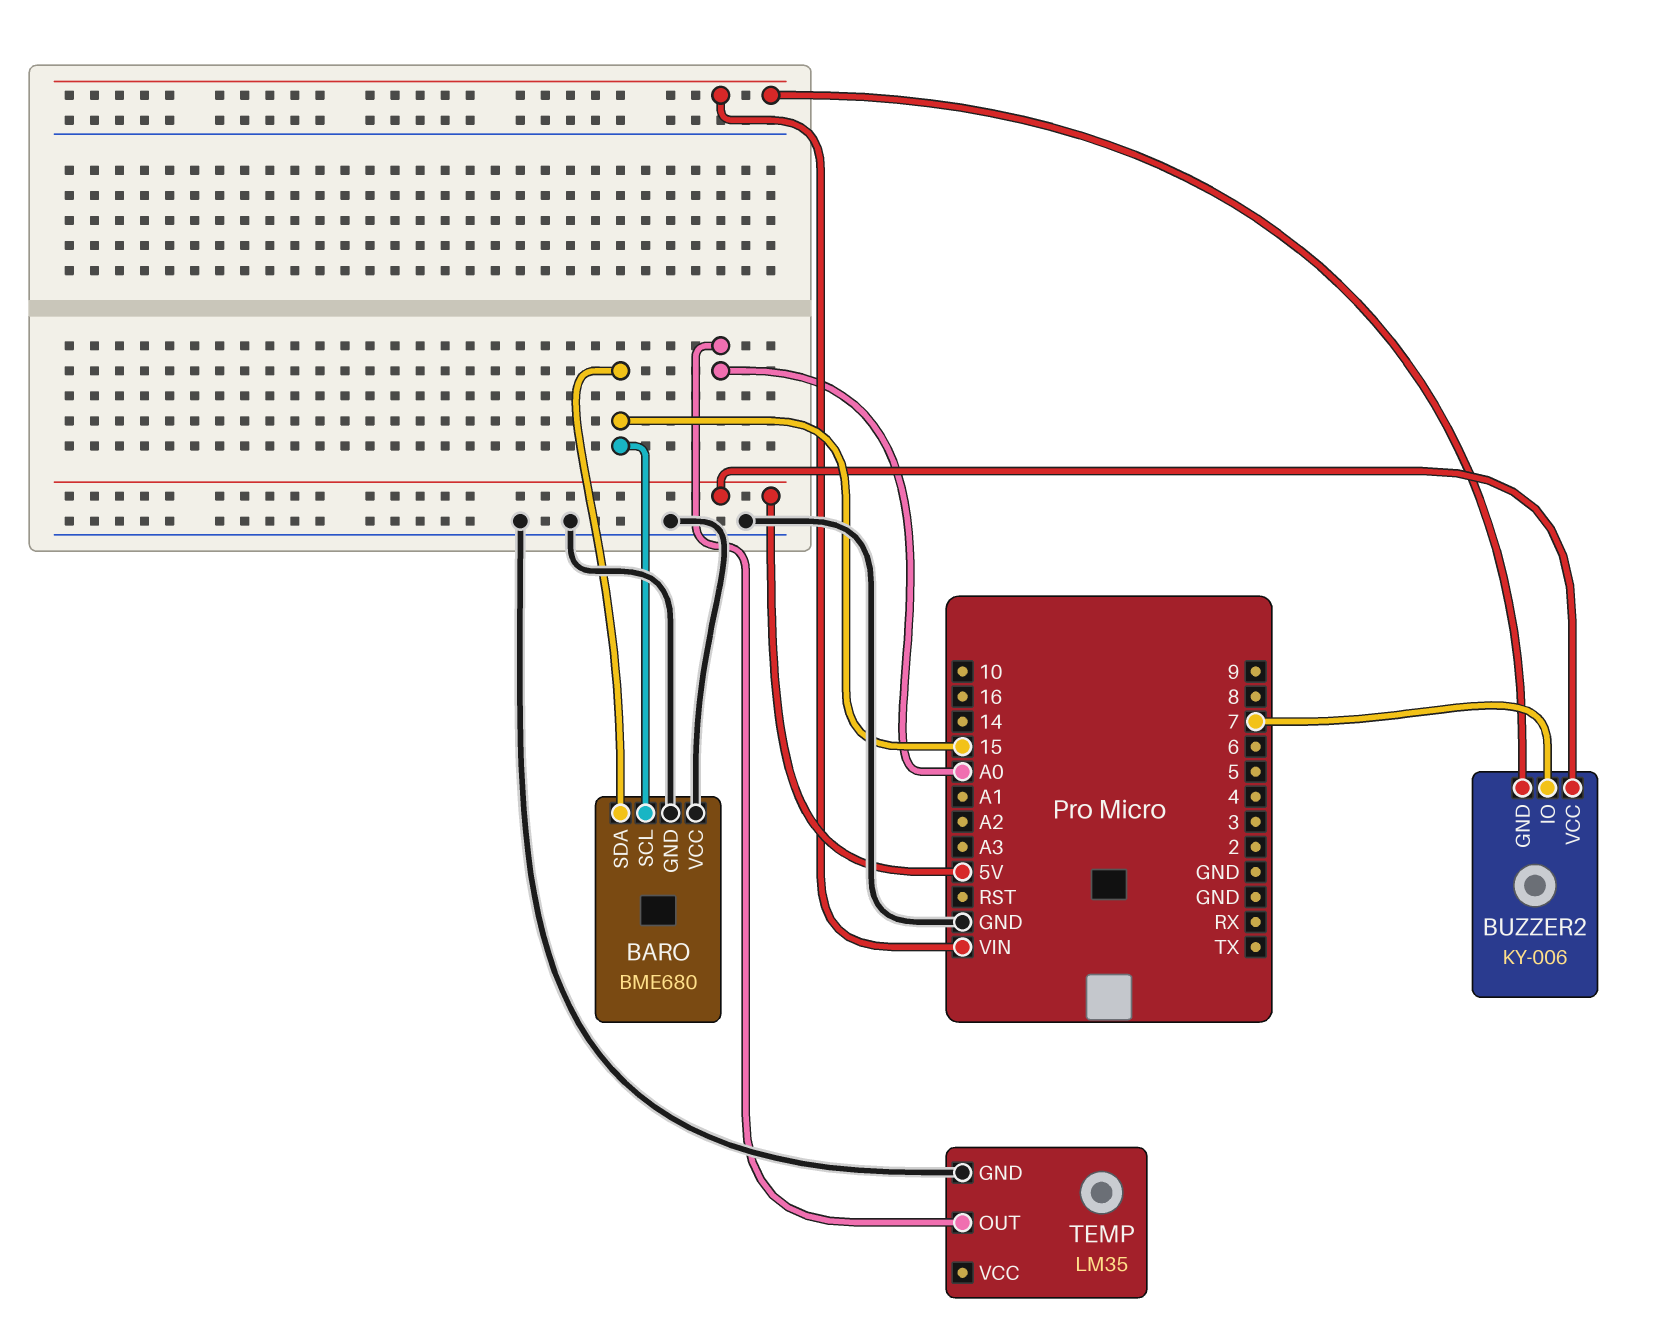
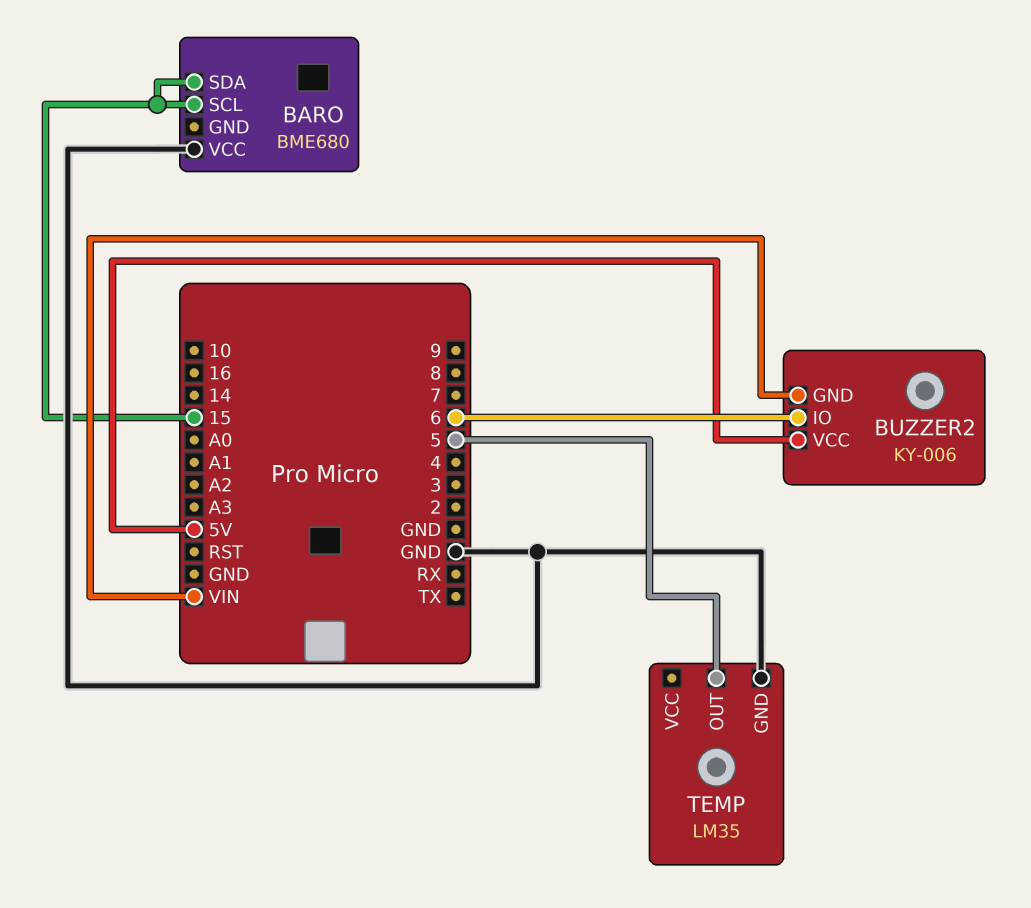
BARO pin GND: GND -> none
BUZZER2 pin IO: 7 -> 6
TEMP pin OUT: A0 -> 5

